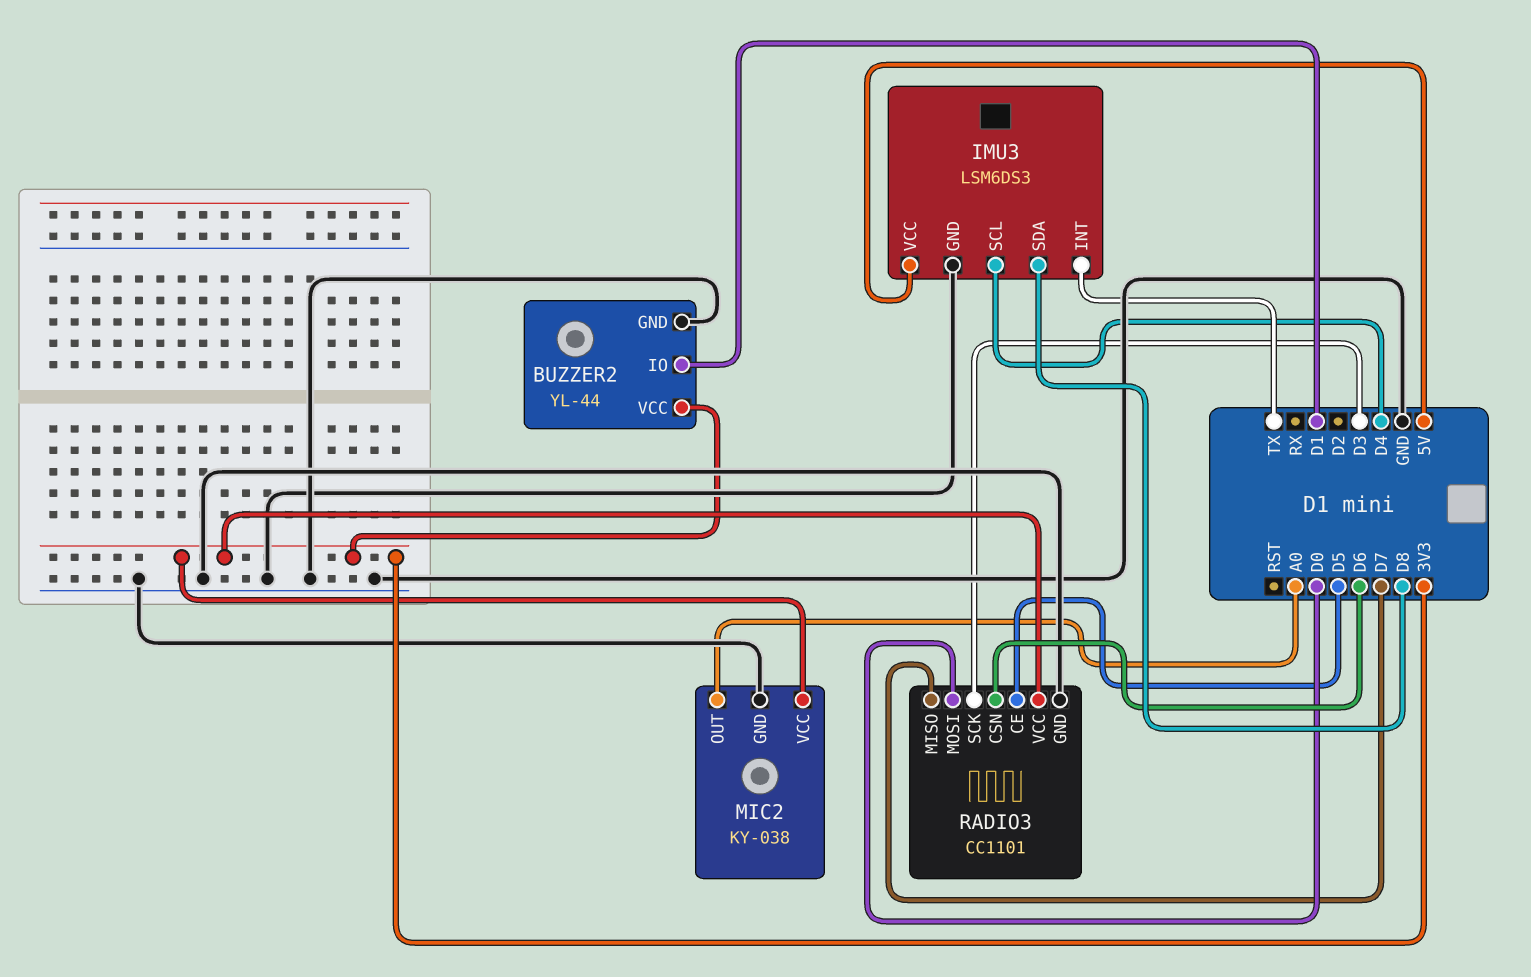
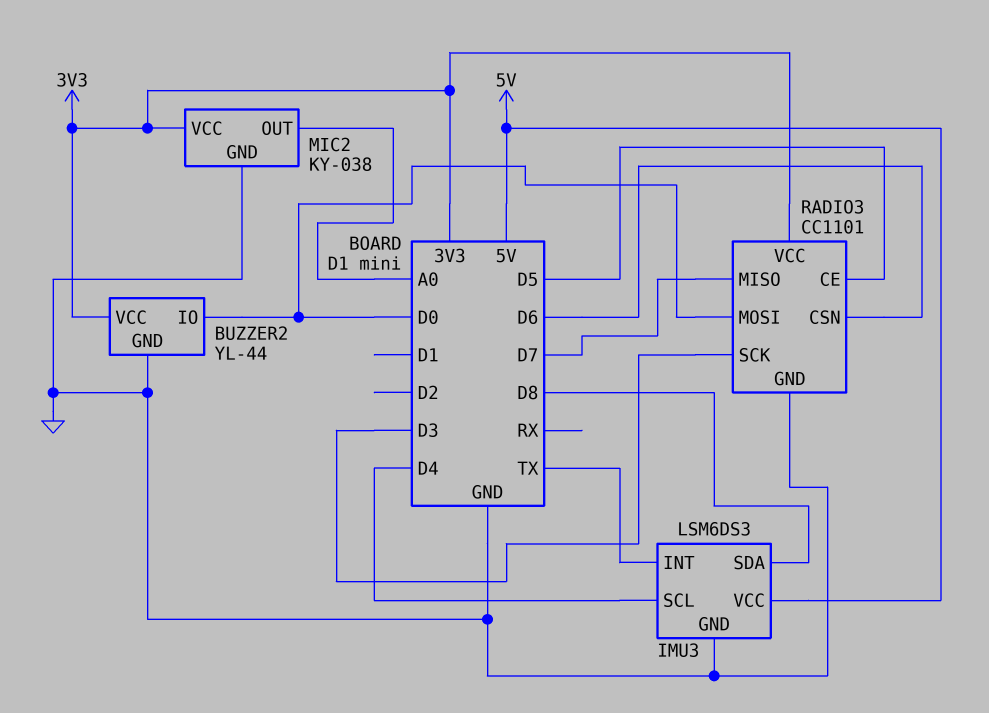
BUZZER2 pin IO: D1 -> D0

